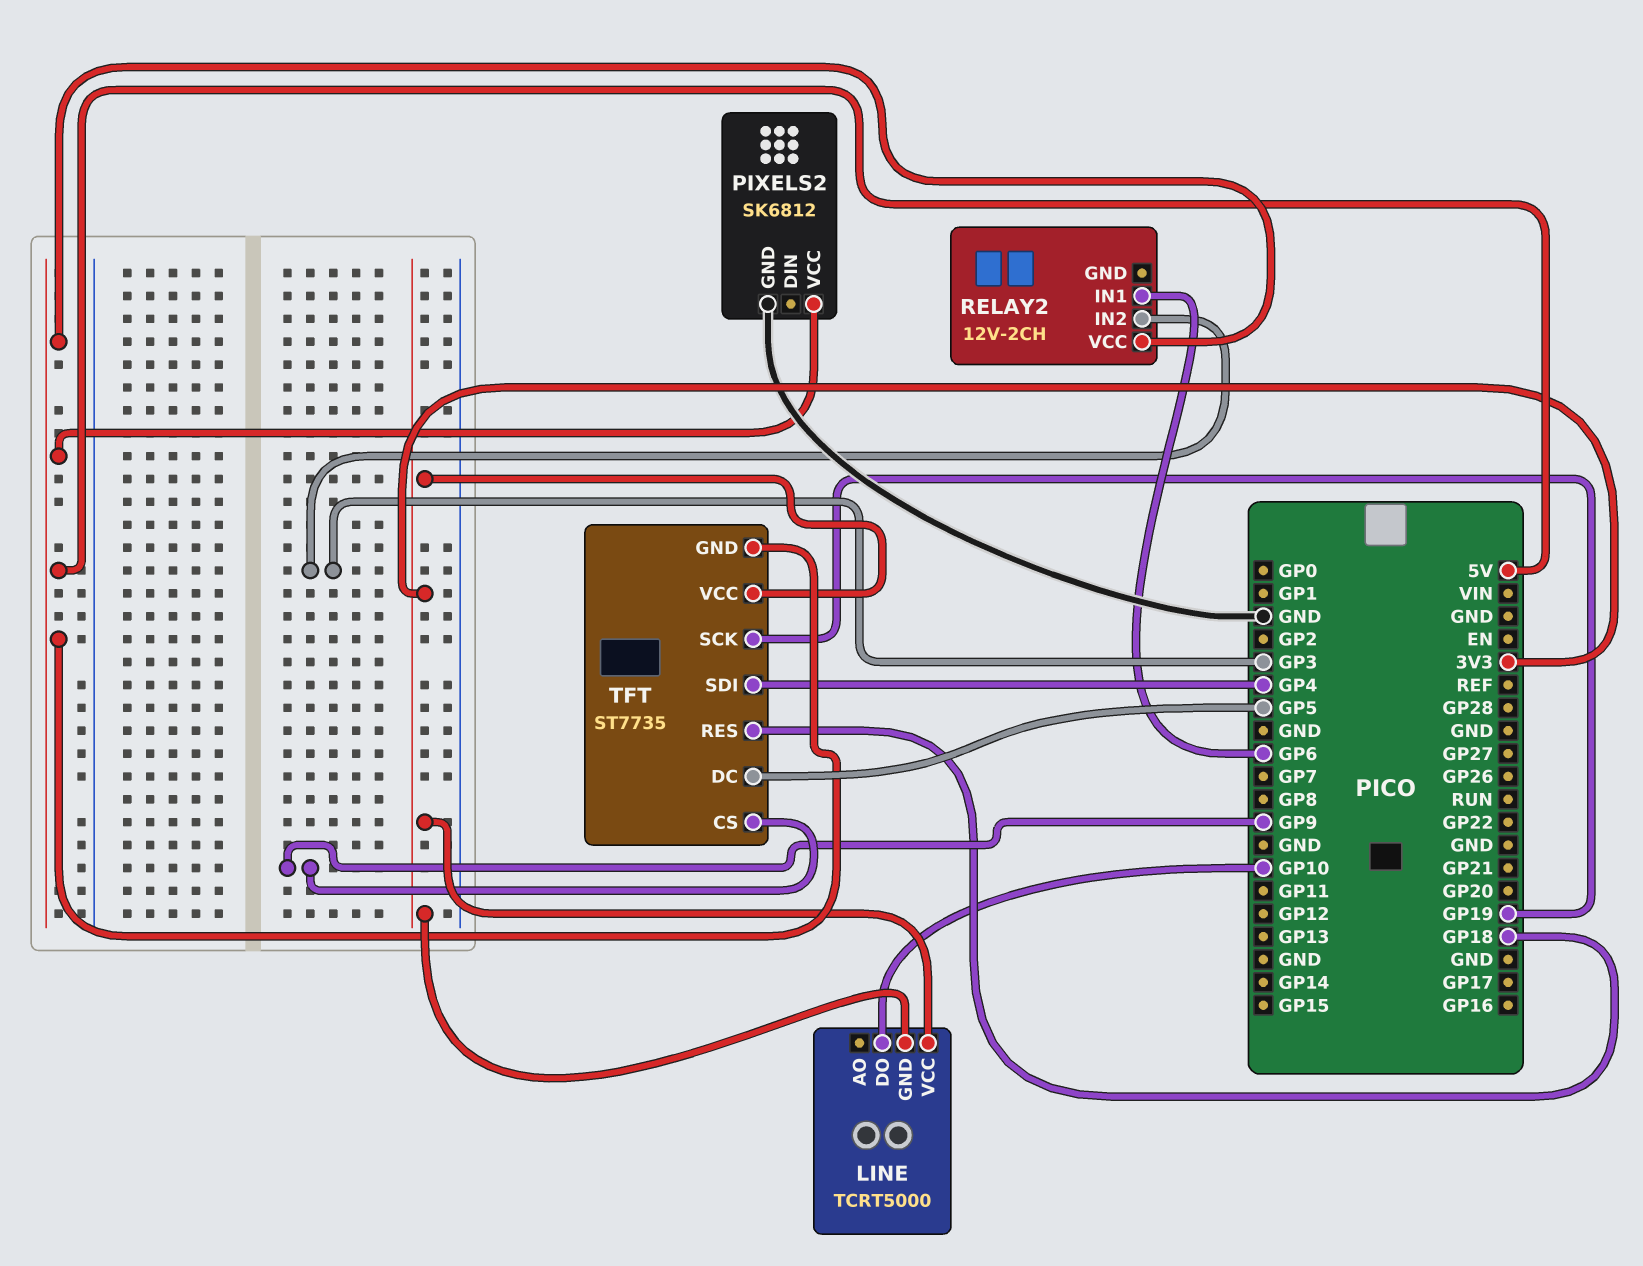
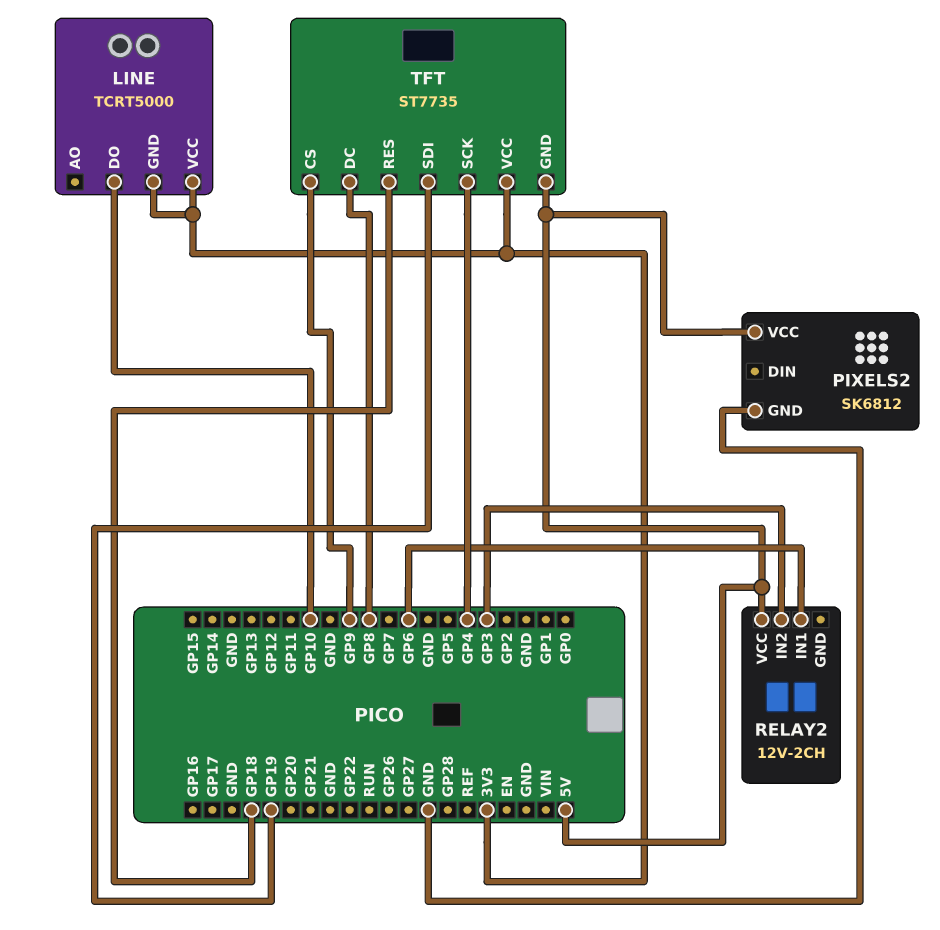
TFT pin DC: GP5 -> GP8
TFT pin SCK: GP19 -> GP4
TFT pin SDI: GP4 -> GP19

